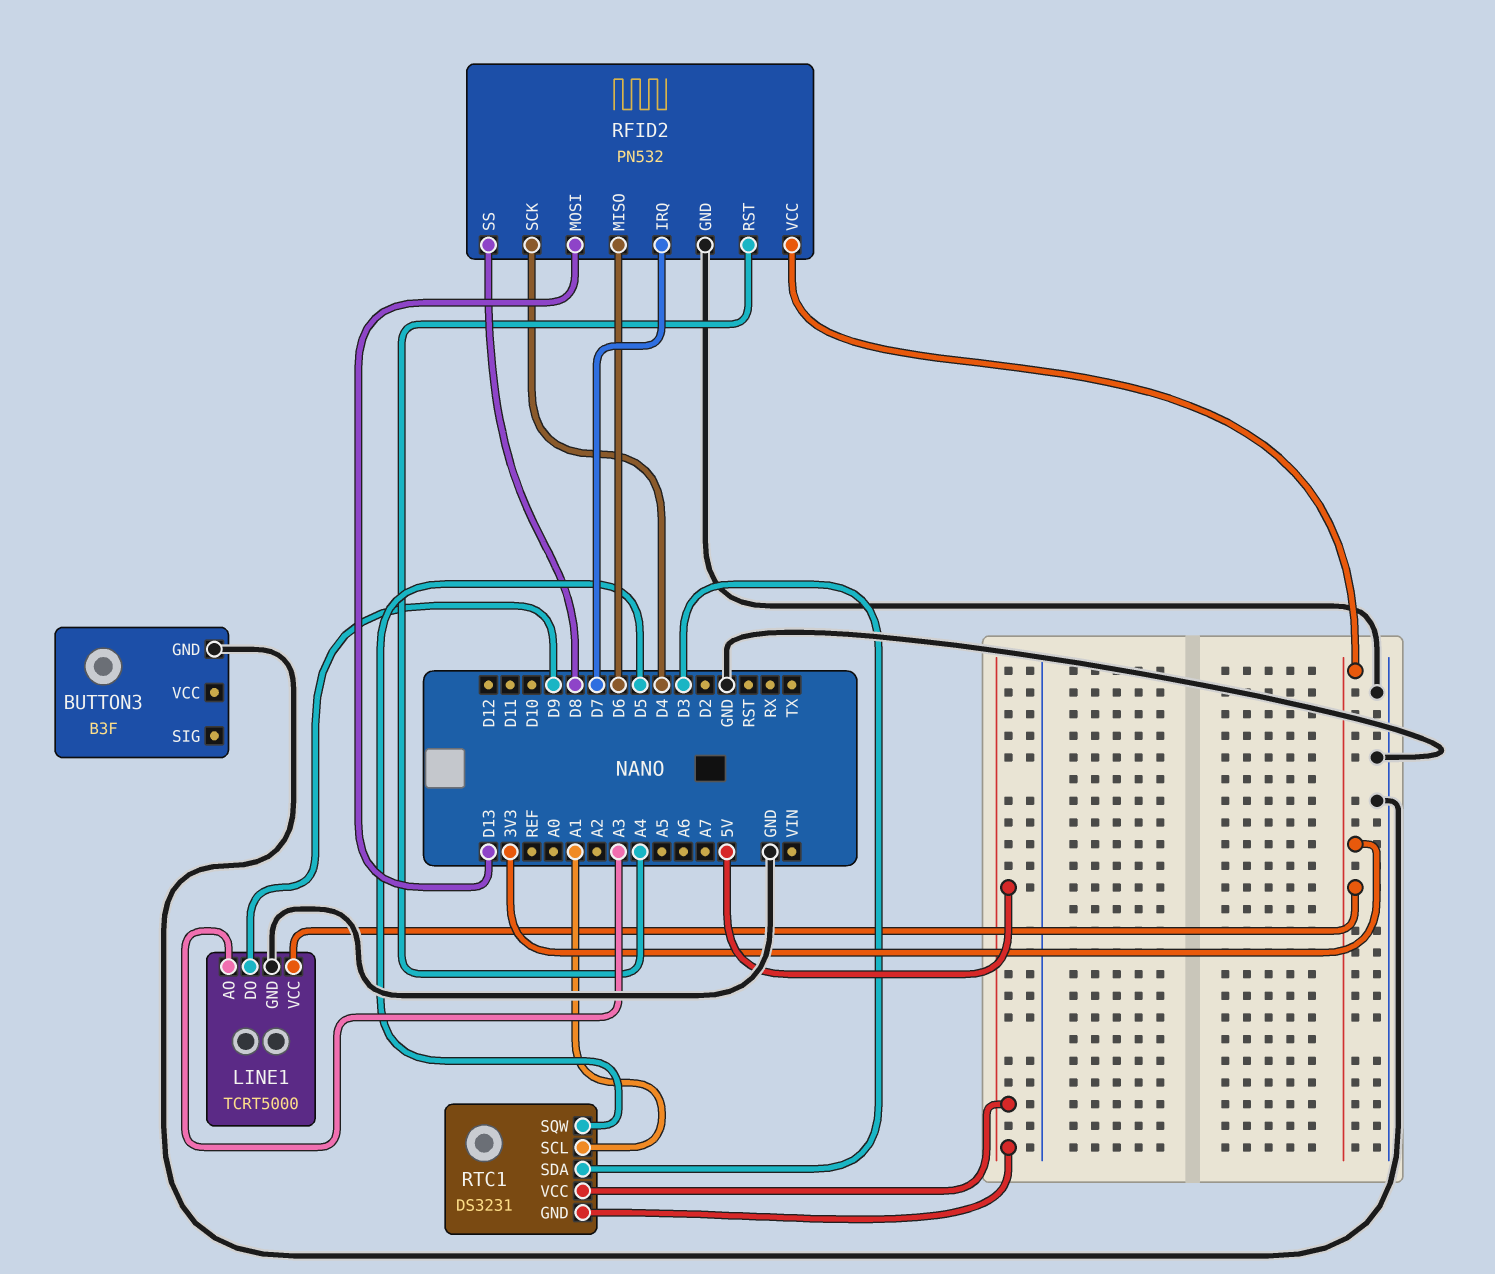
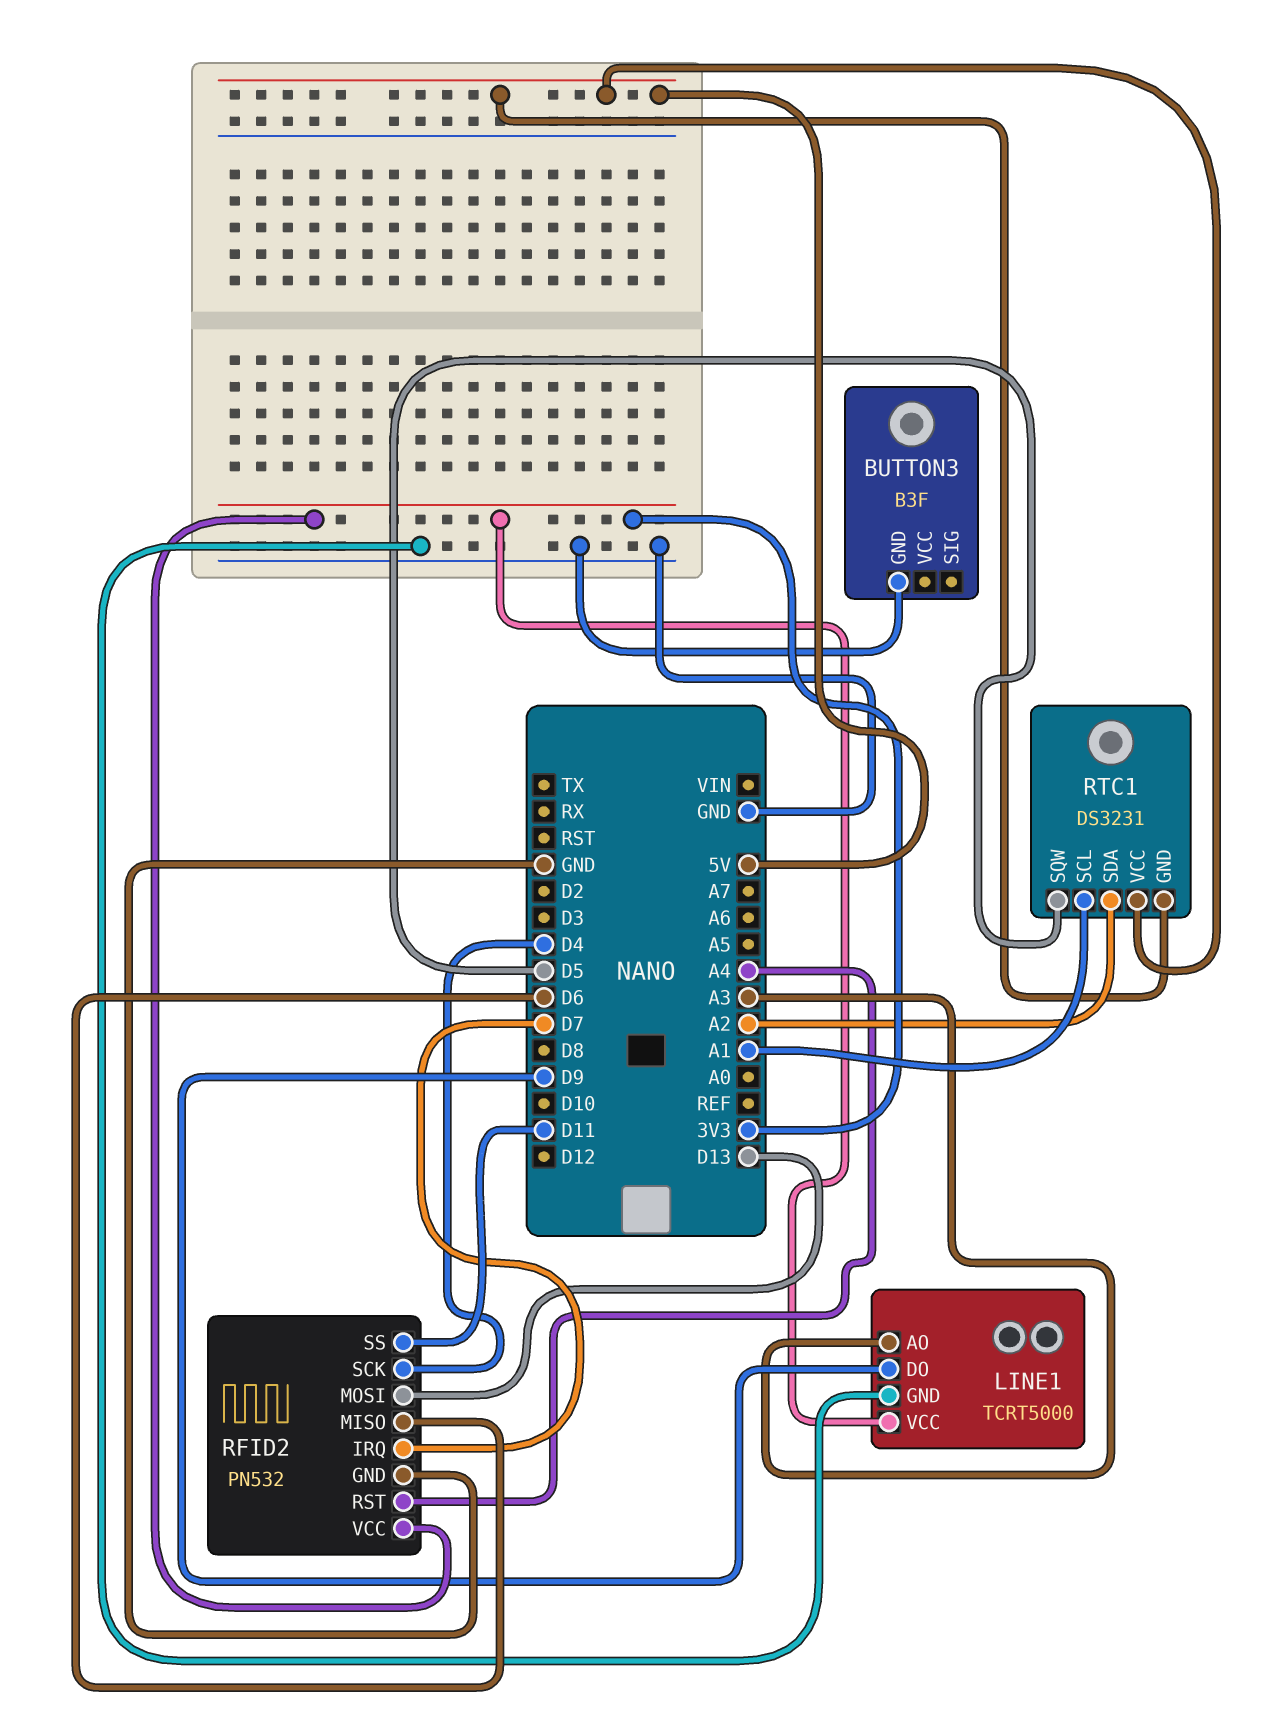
RFID2 pin SS: D8 -> D11
RTC1 pin SDA: D3 -> A2

